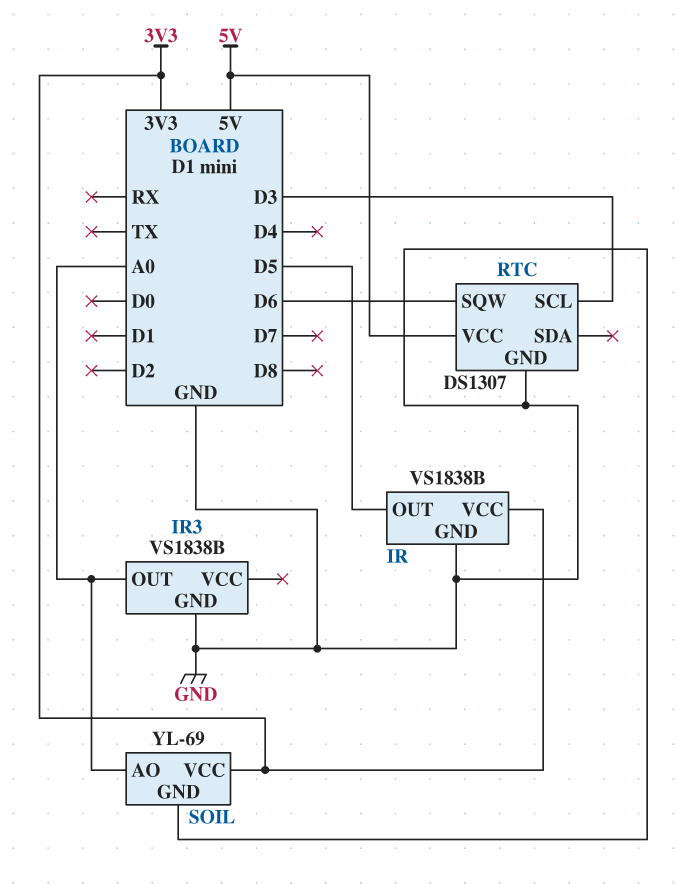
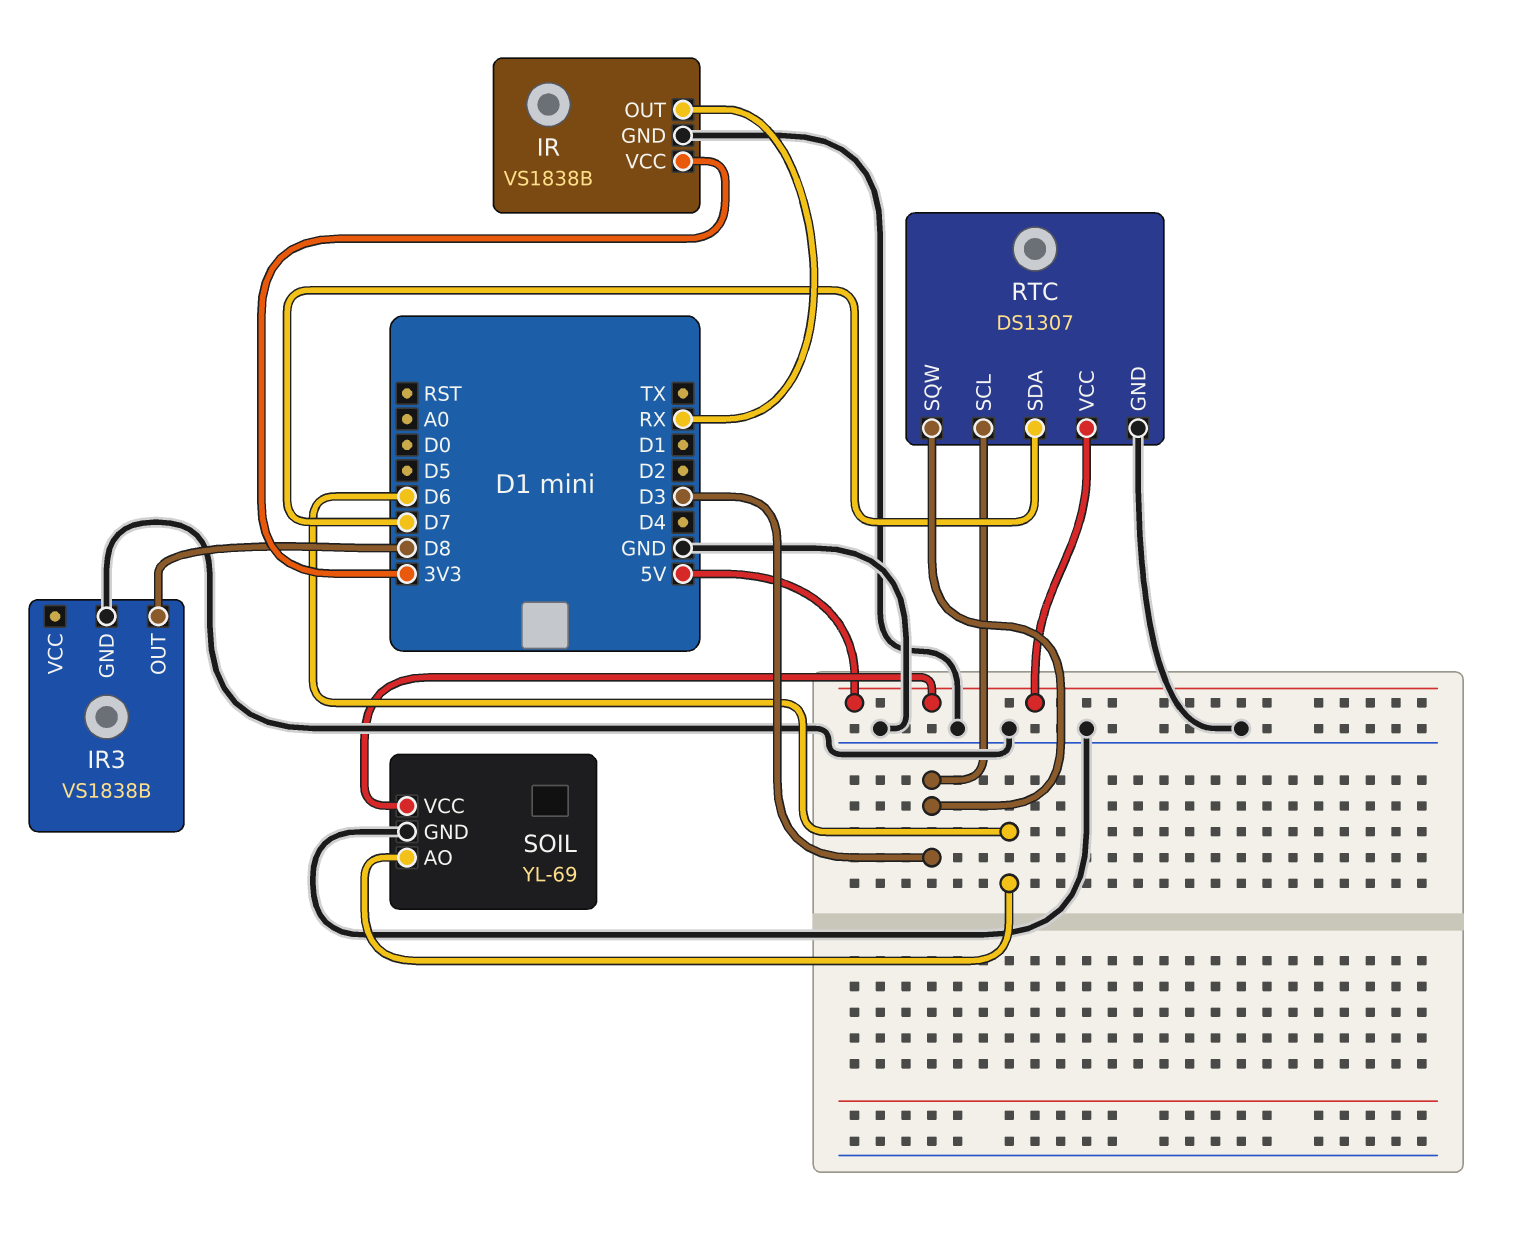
IR pin OUT: D5 -> RX
IR3 pin OUT: A0 -> D8
RTC pin SDA: none -> D7
RTC pin SQW: D6 -> D3
SOIL pin AO: A0 -> D6
SOIL pin VCC: 3V3 -> 5V

